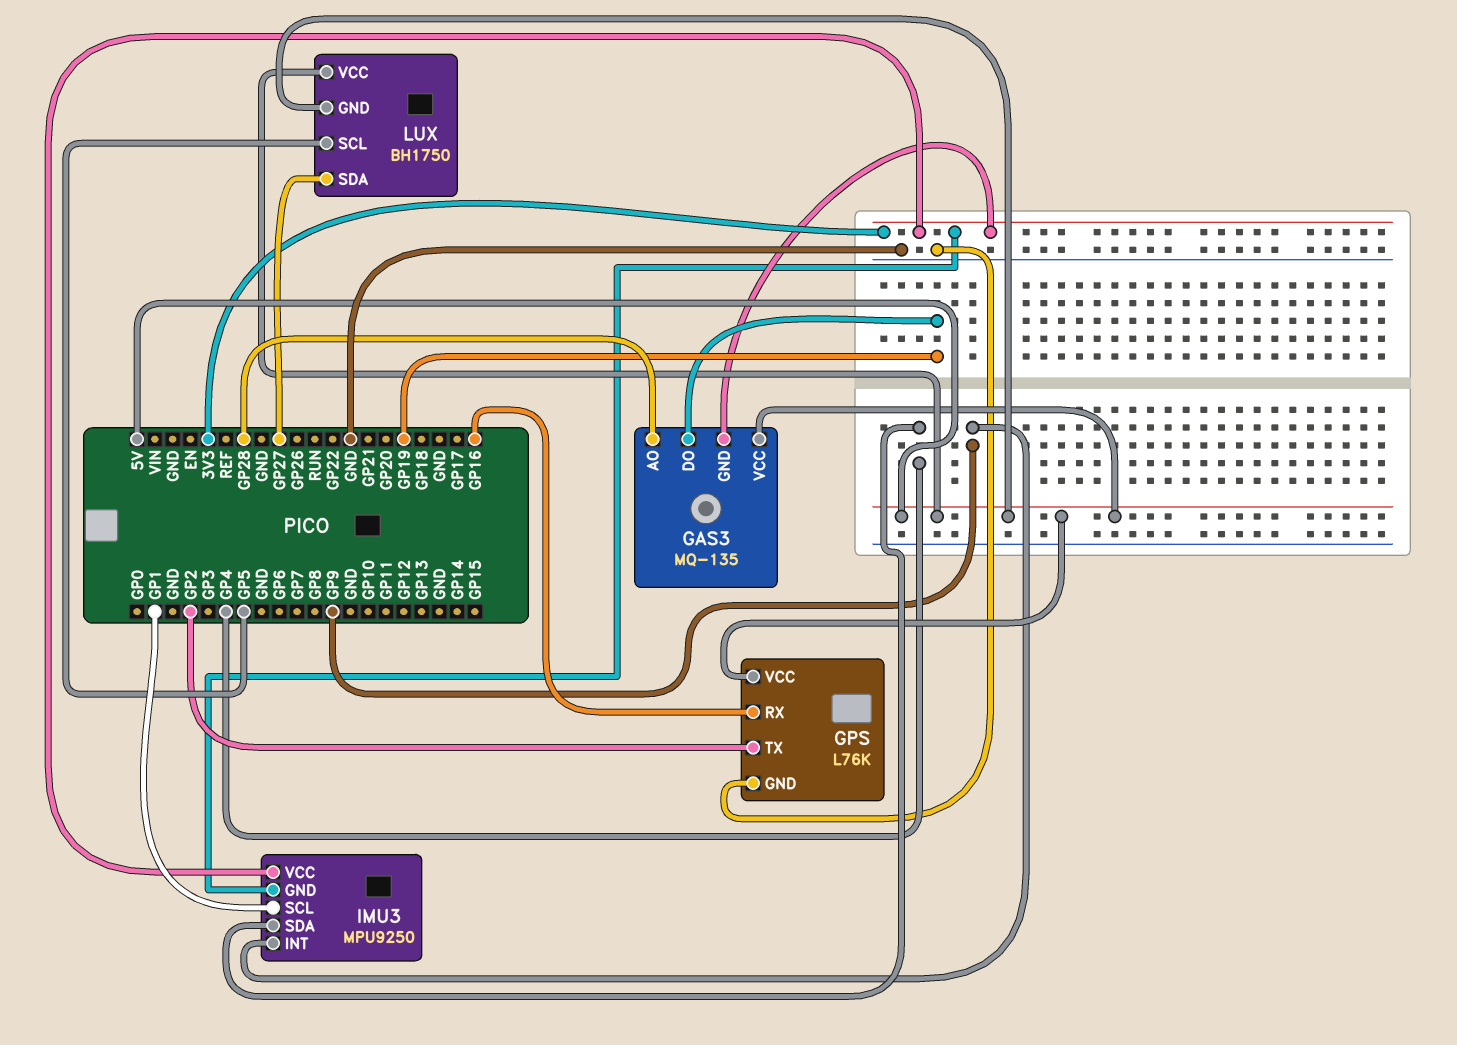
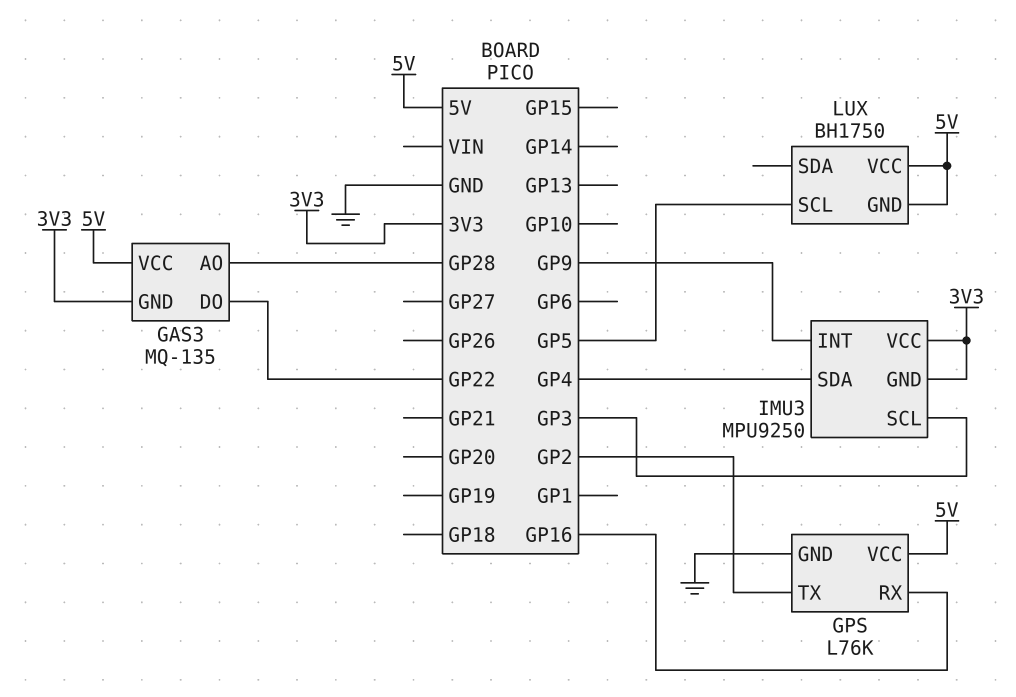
GAS3 pin DO: GP19 -> GP22
IMU3 pin SCL: GP1 -> GP3
LUX pin SDA: GP27 -> none

